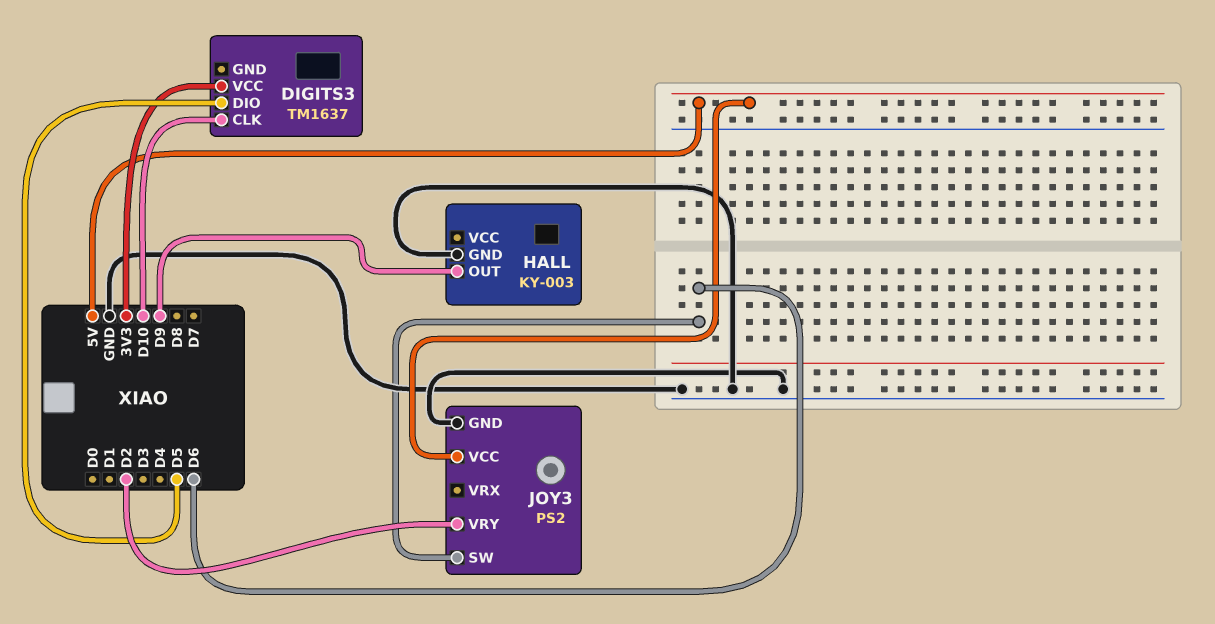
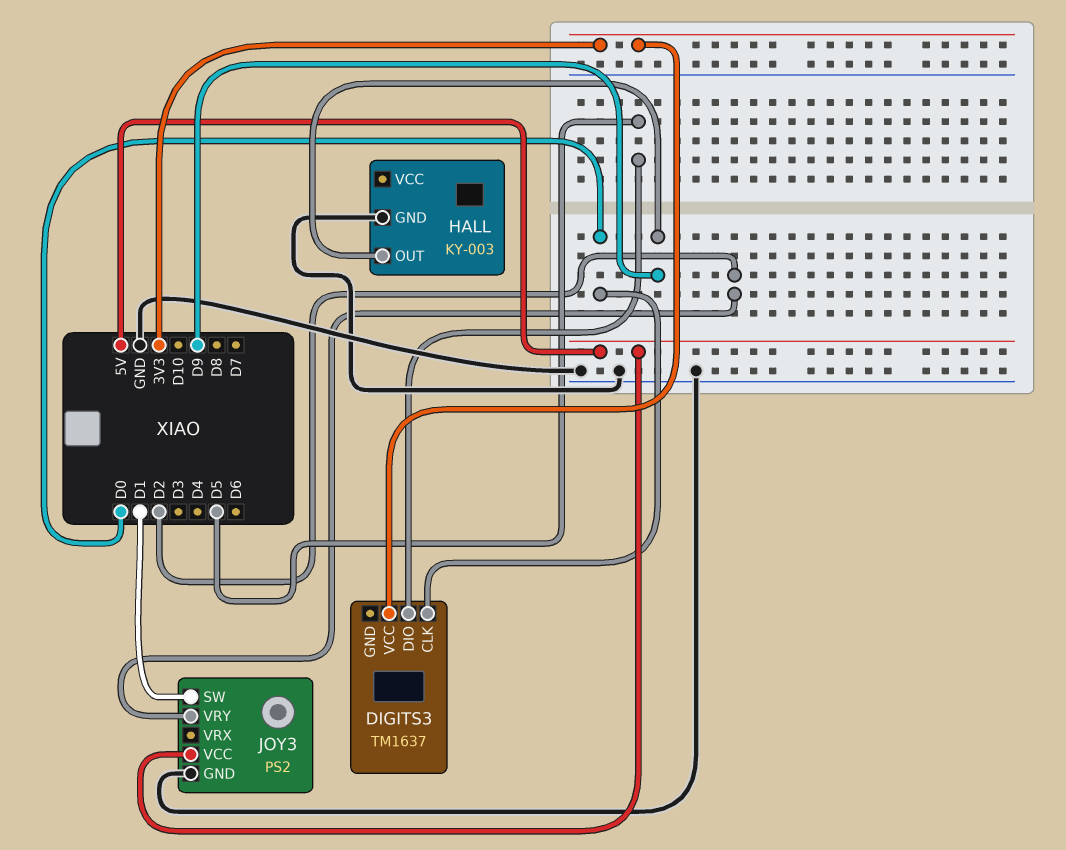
DIGITS3 pin CLK: D10 -> D0
JOY3 pin SW: D6 -> D1

